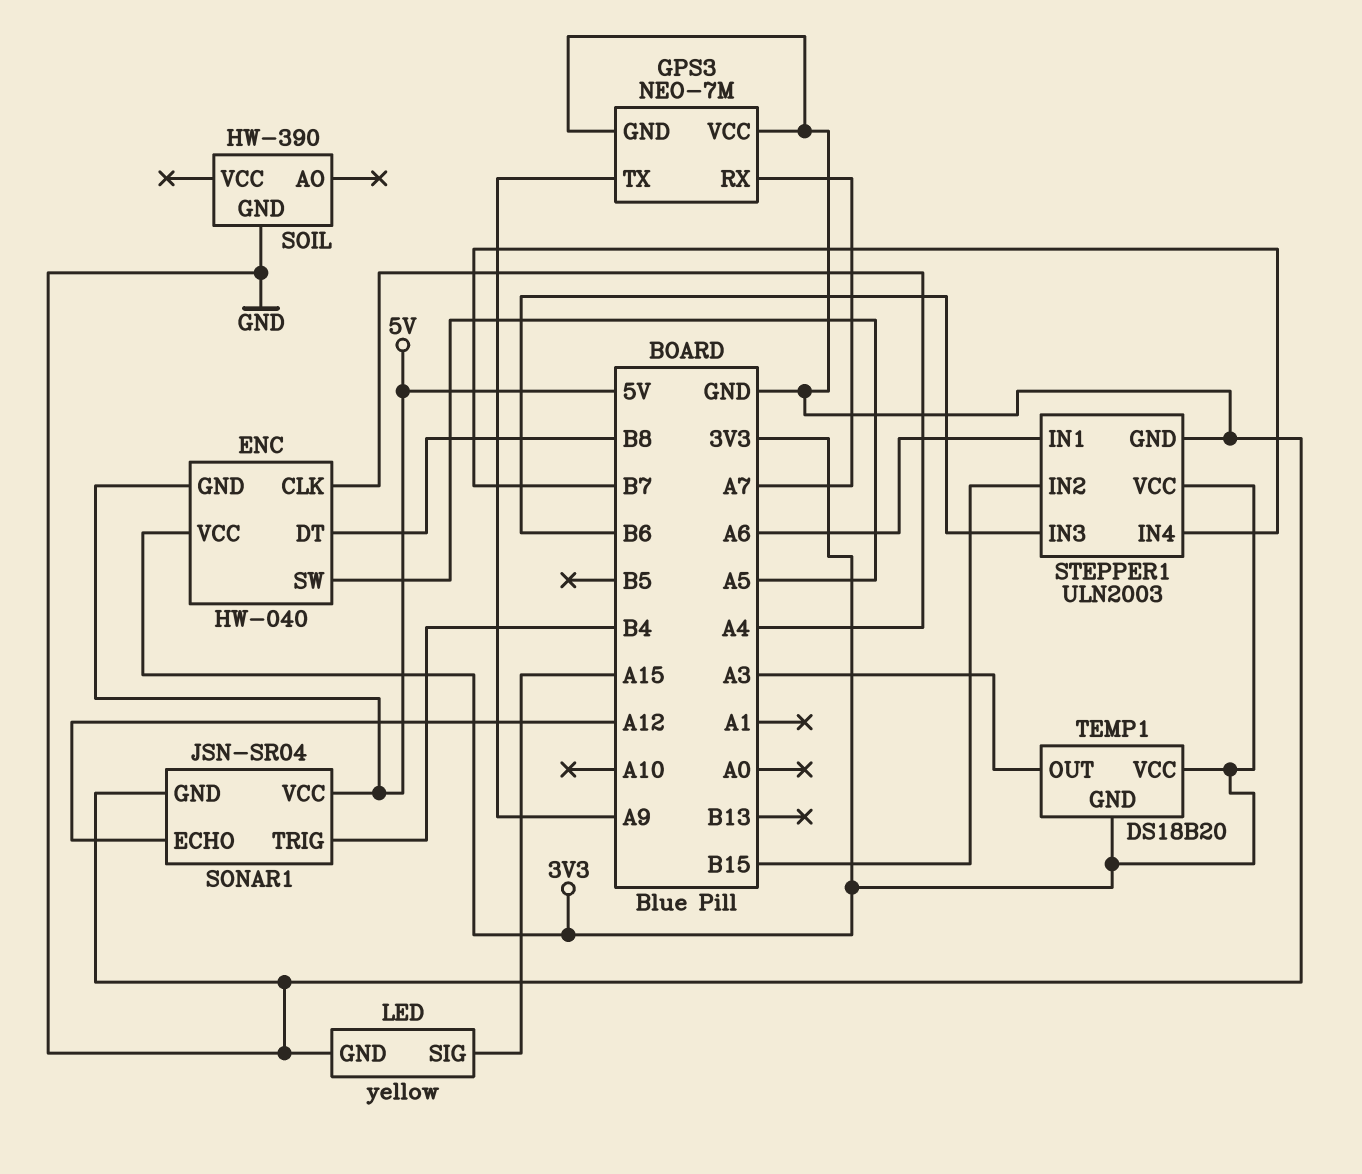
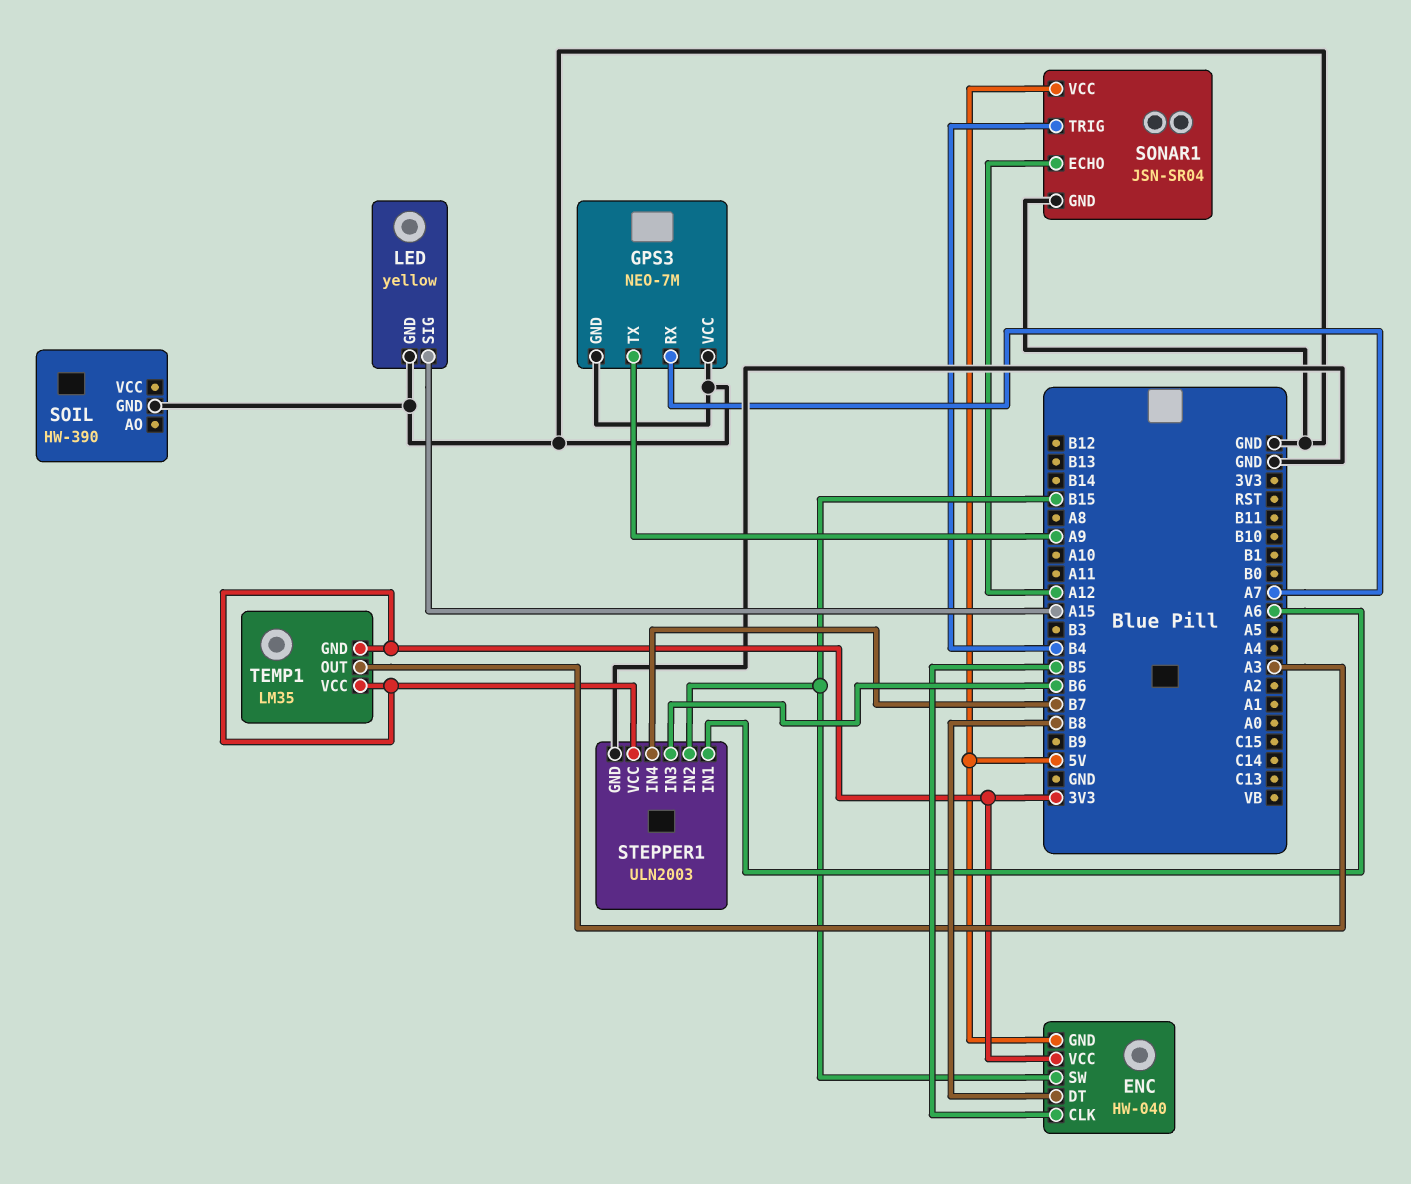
ENC pin CLK: A4 -> B5
ENC pin SW: A5 -> B15
TEMP1: DS18B20 -> LM35

